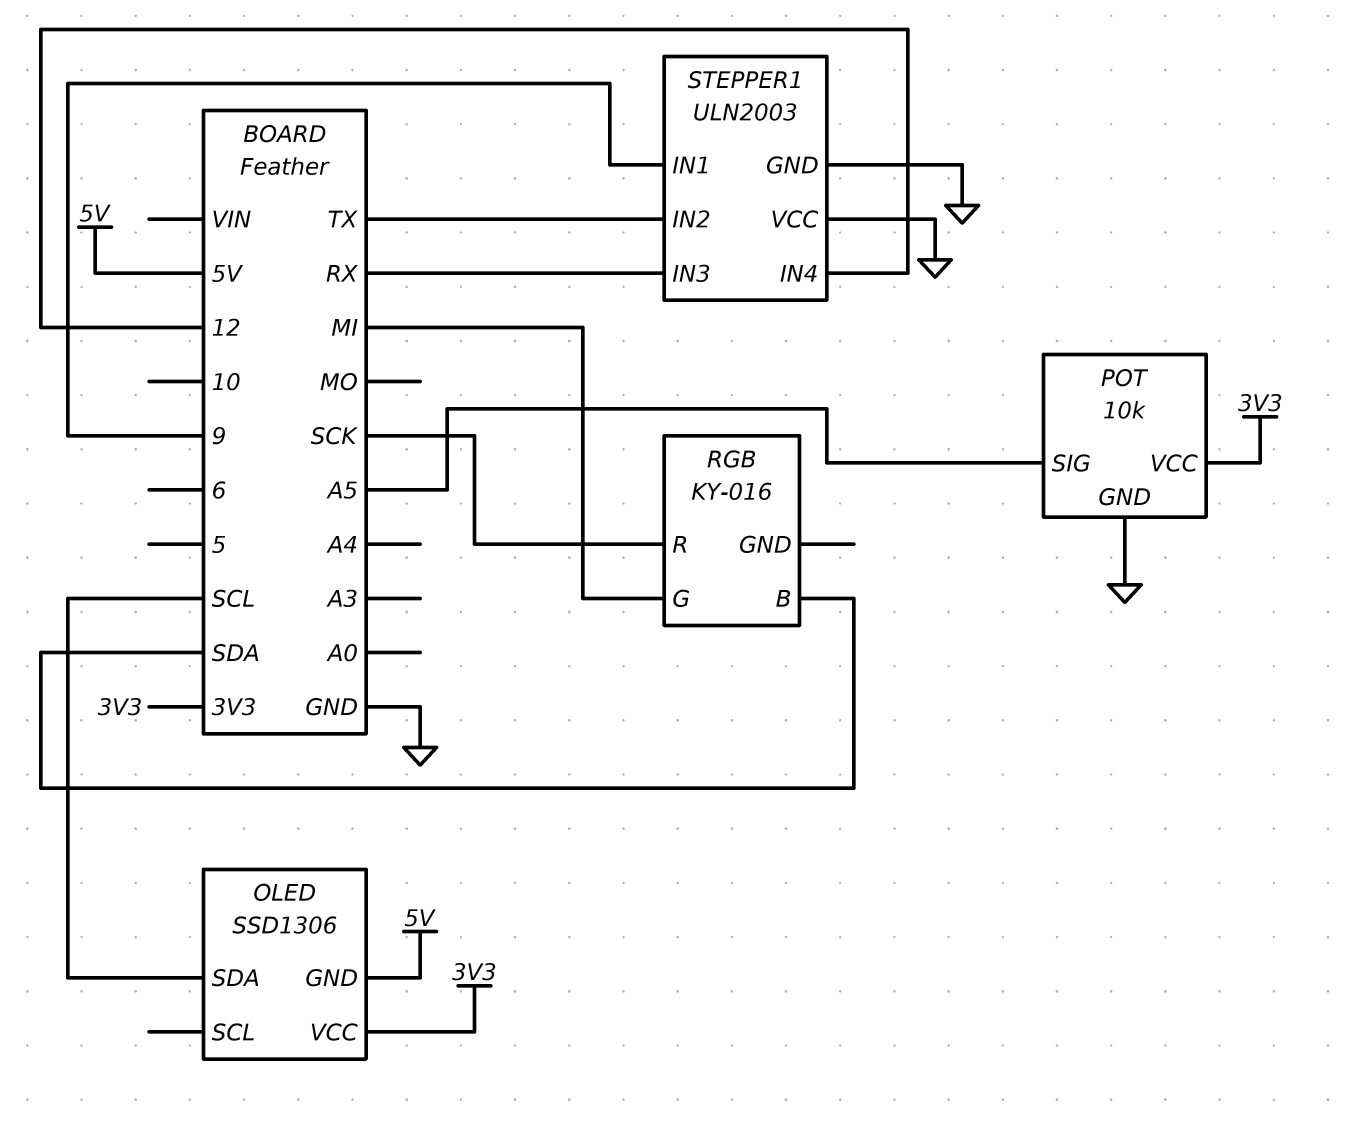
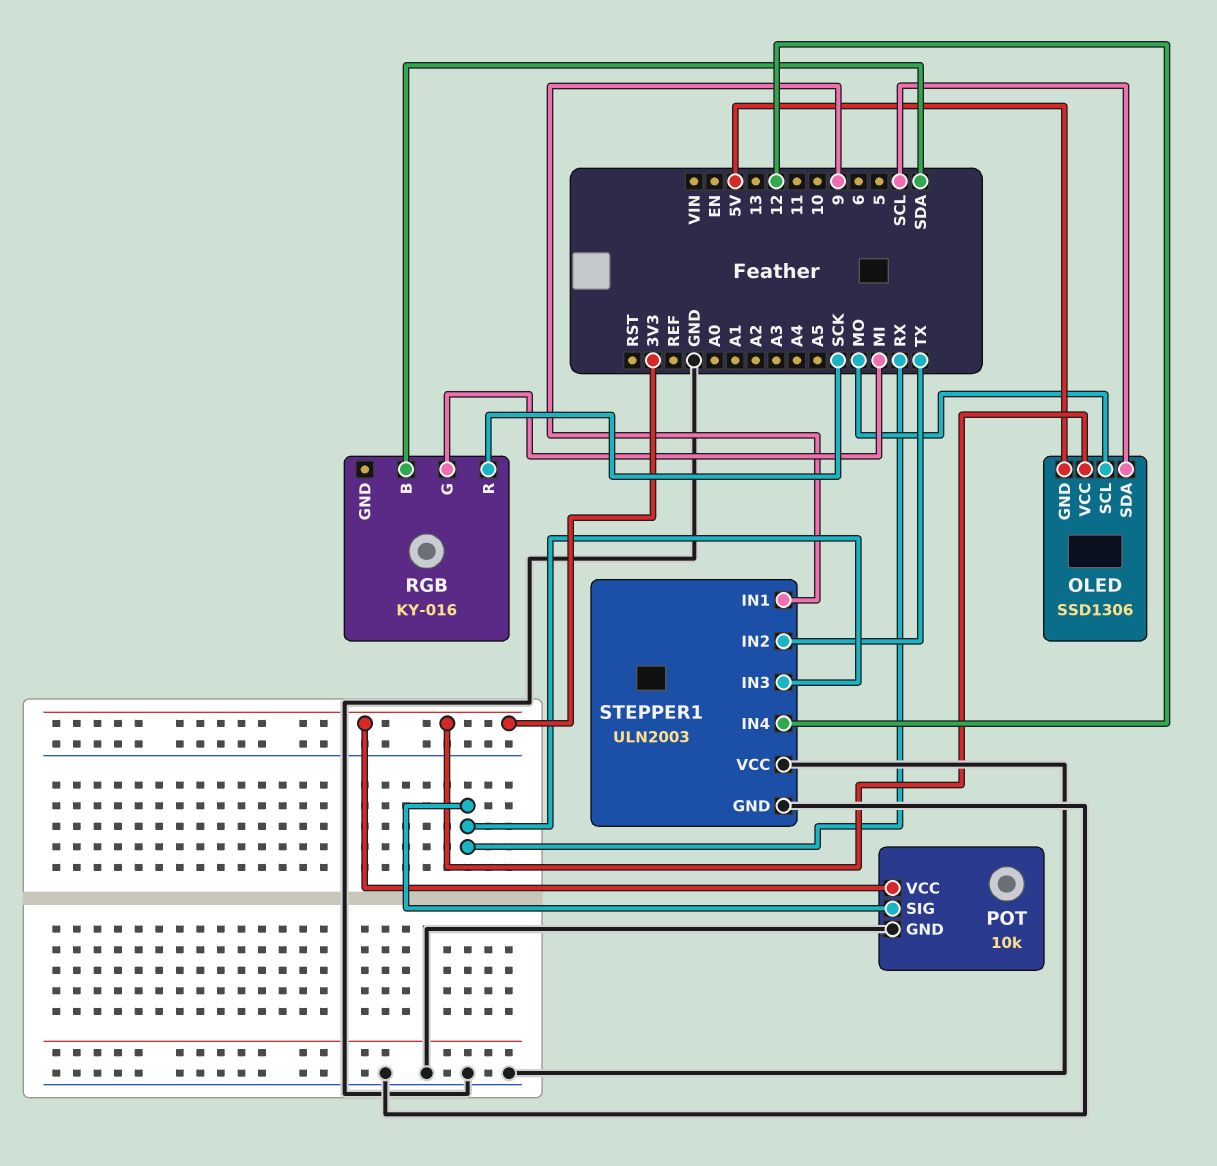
OLED pin SCL: none -> MO
POT pin SIG: A5 -> RX

